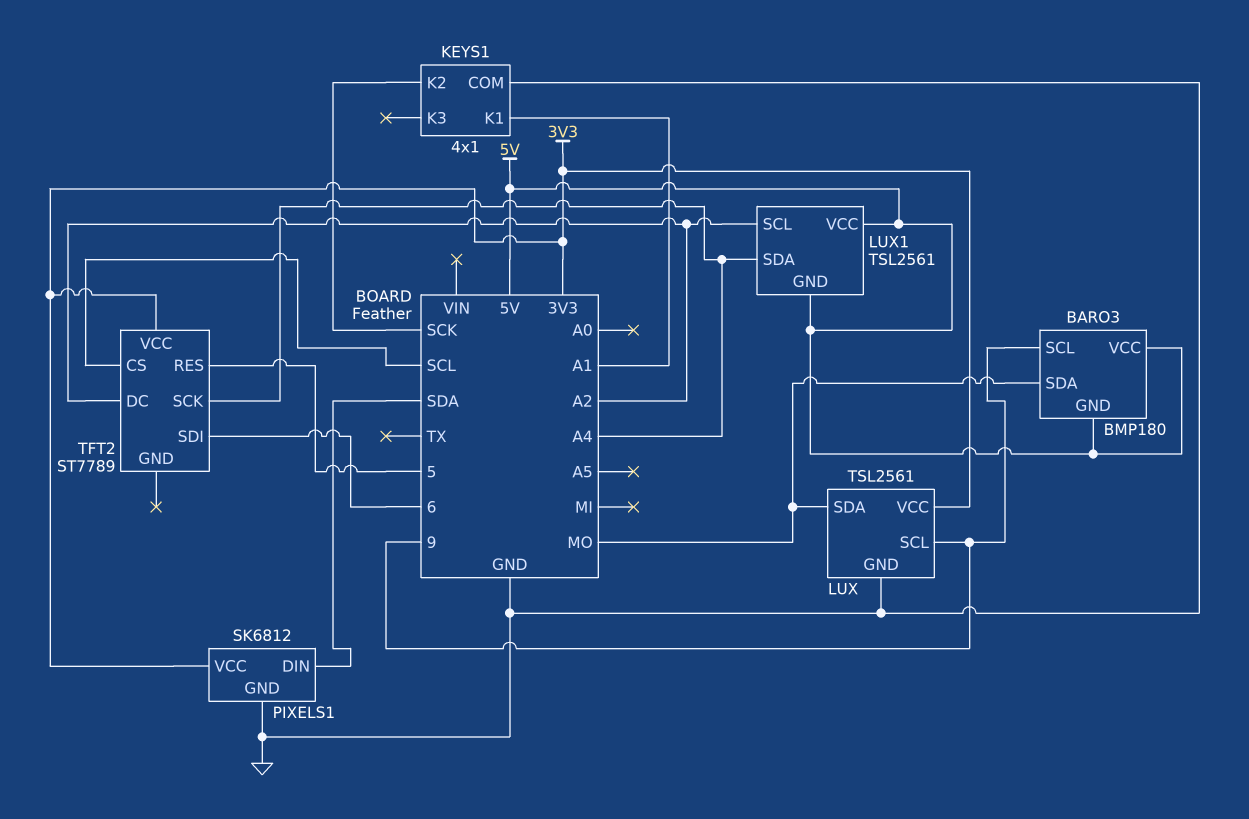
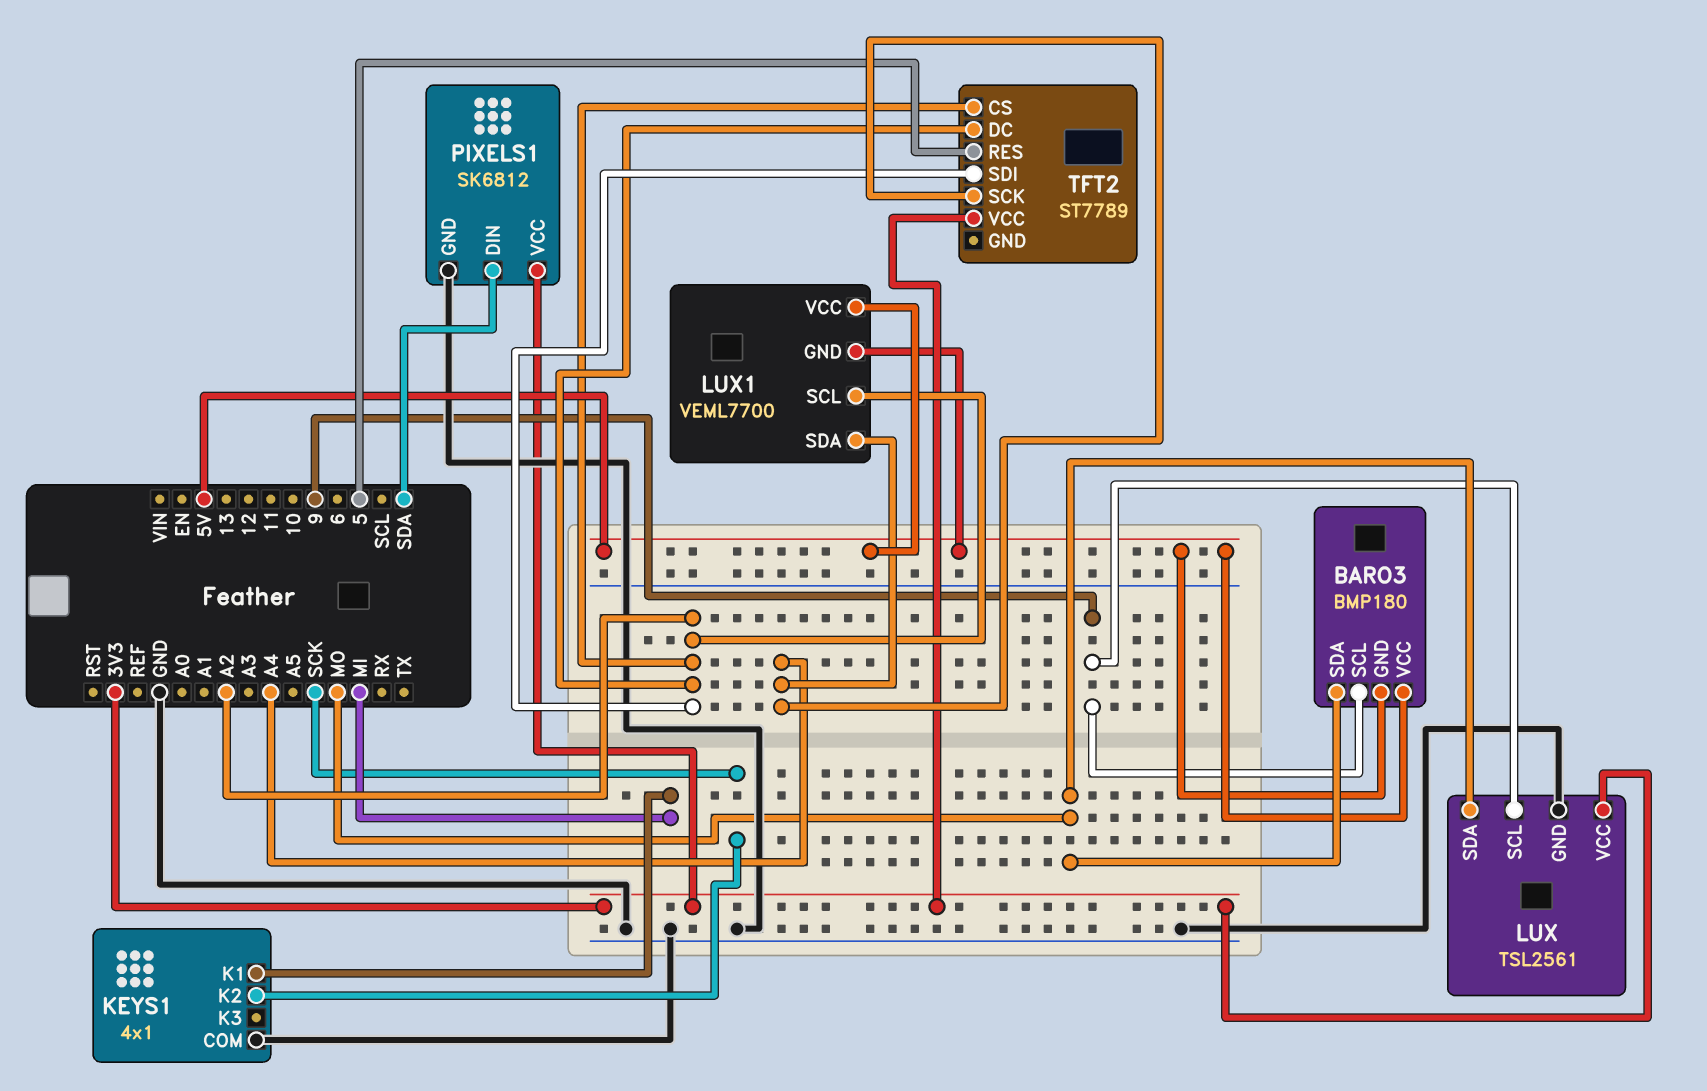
KEYS1 pin K1: A1 -> MI
LUX1: TSL2561 -> VEML7700
TFT2 pin CS: SCL -> A2
TFT2 pin SDI: 6 -> A2

